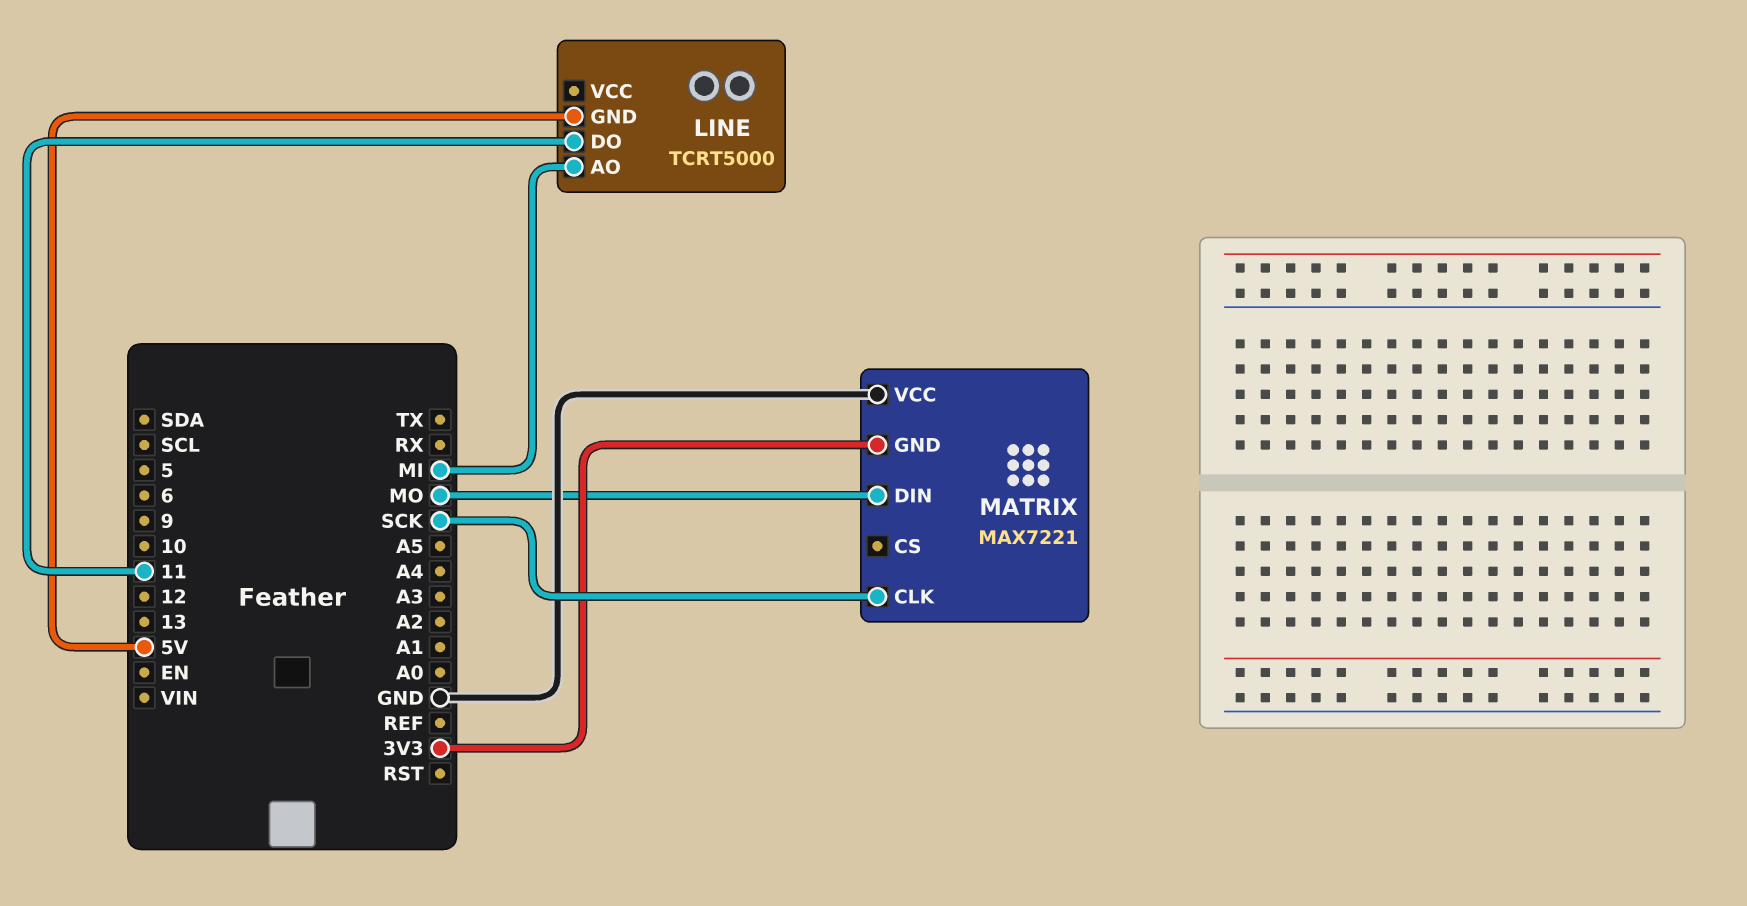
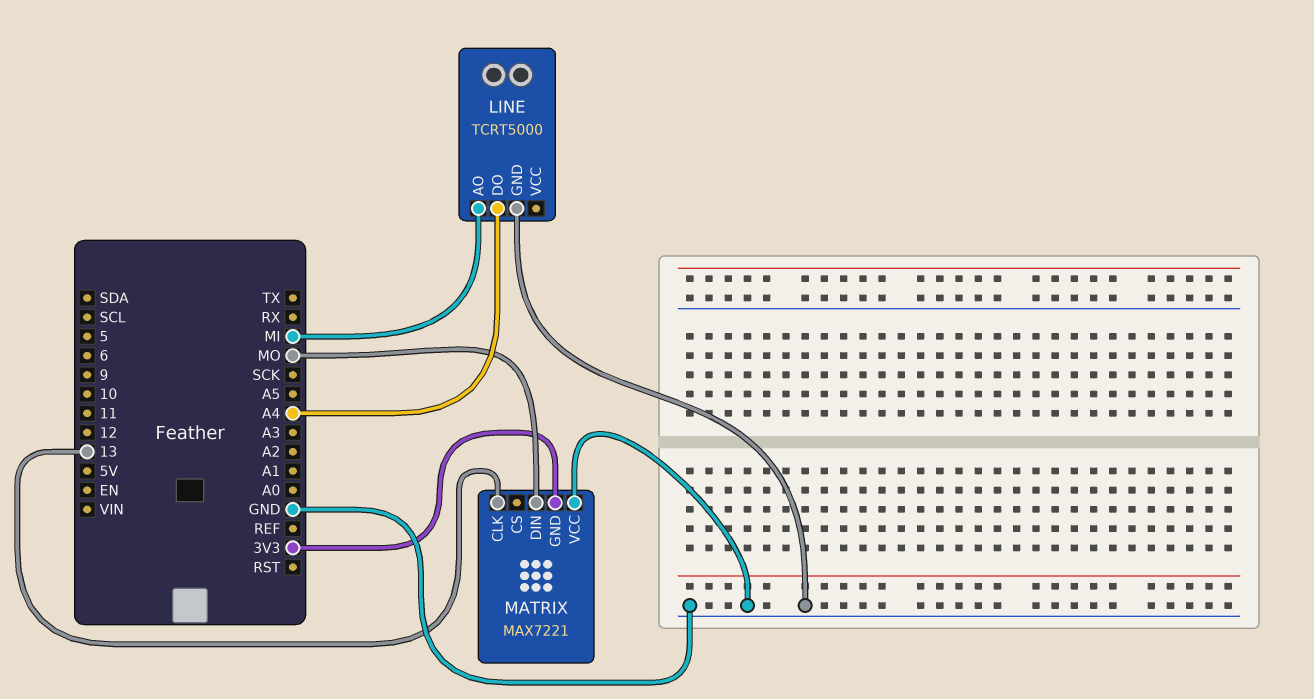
LINE pin DO: 11 -> A4
LINE pin GND: 5V -> GND
MATRIX pin CLK: SCK -> 13

